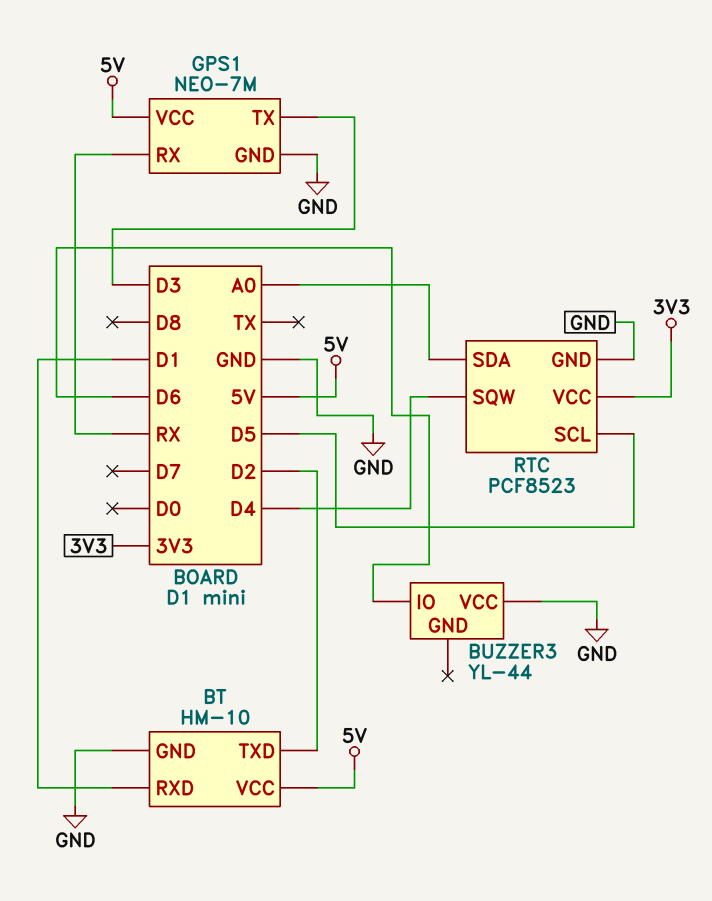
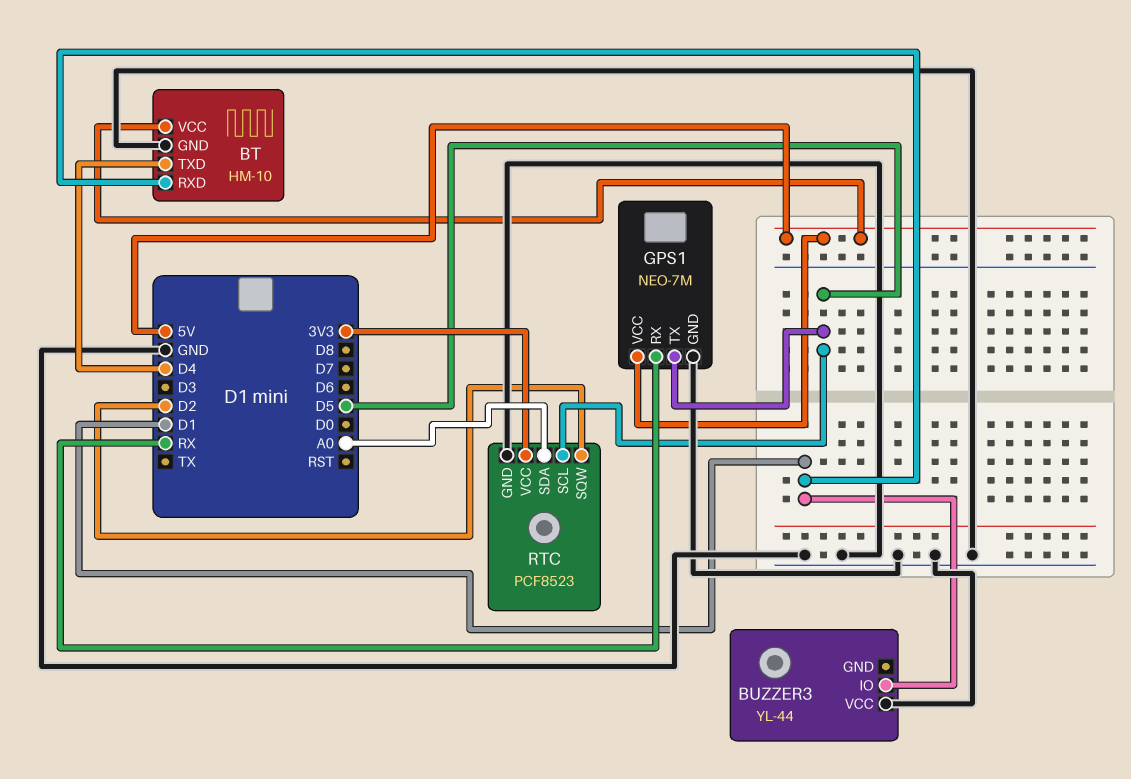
BT pin TXD: D2 -> D4
BUZZER3 pin IO: D6 -> D1
GPS1 pin TX: D3 -> D5
RTC pin SQW: D4 -> D2

